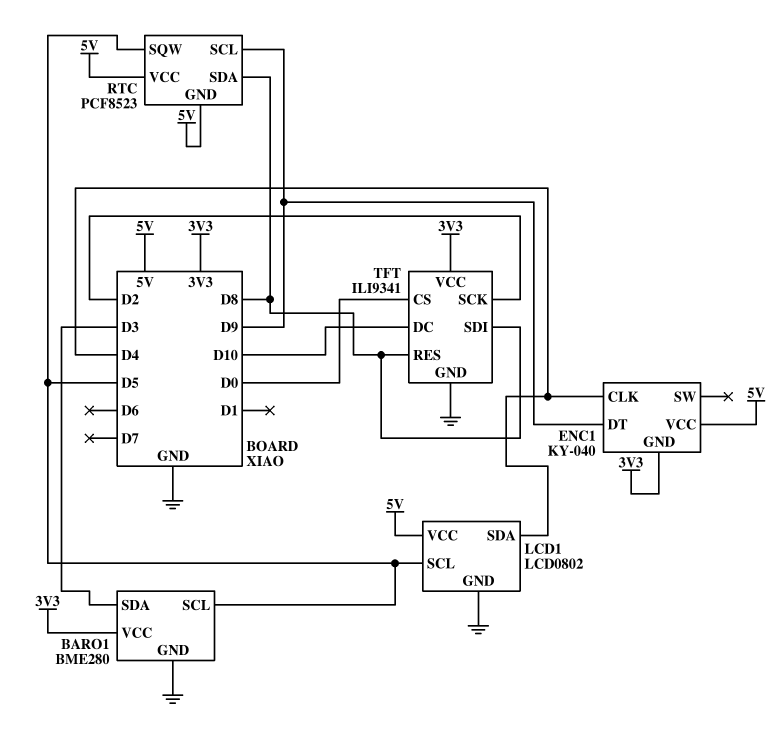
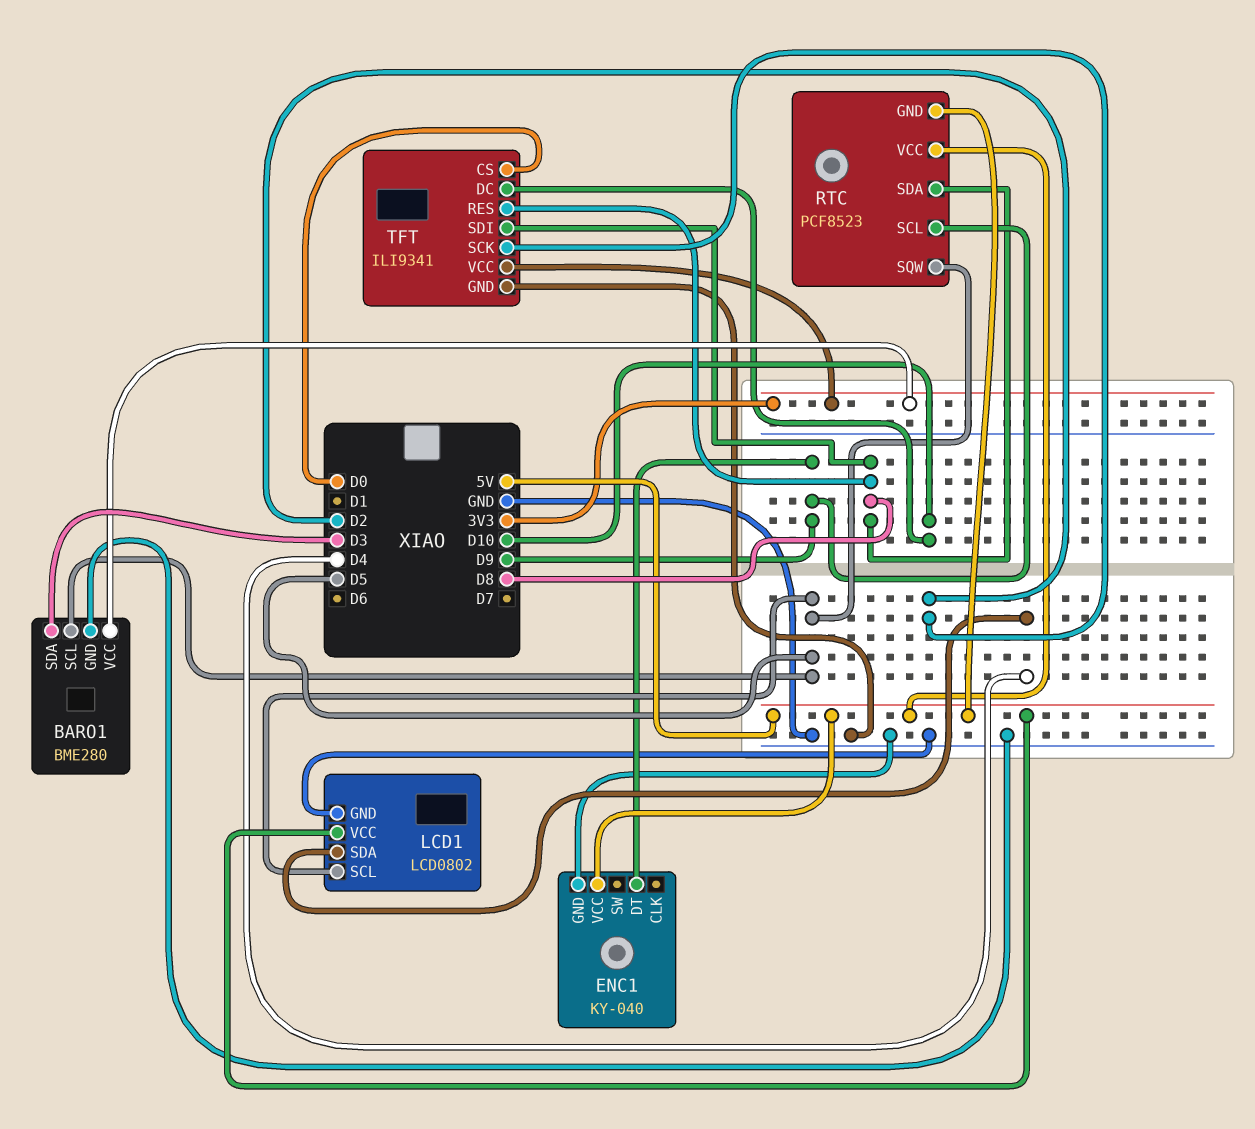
ENC1 pin CLK: D4 -> none
ENC1 pin GND: 3V3 -> GND

